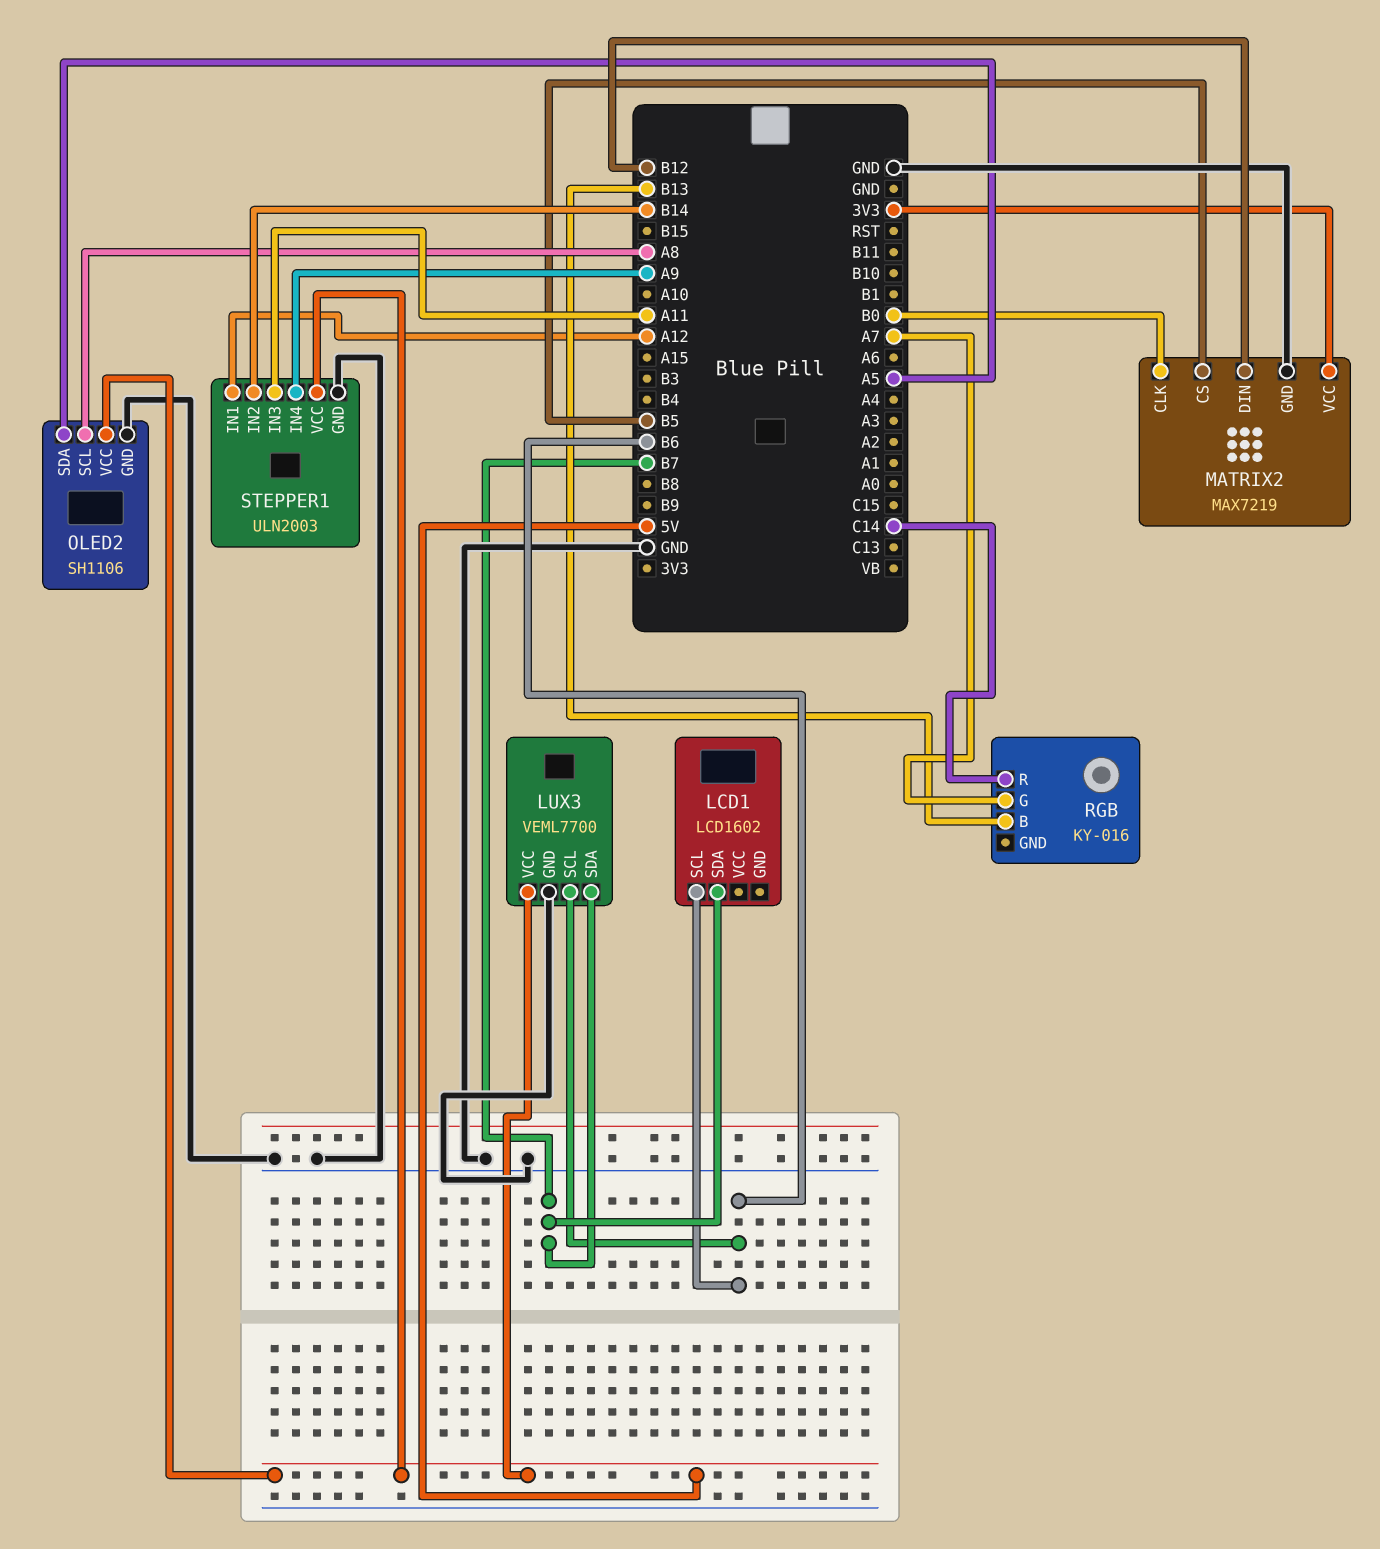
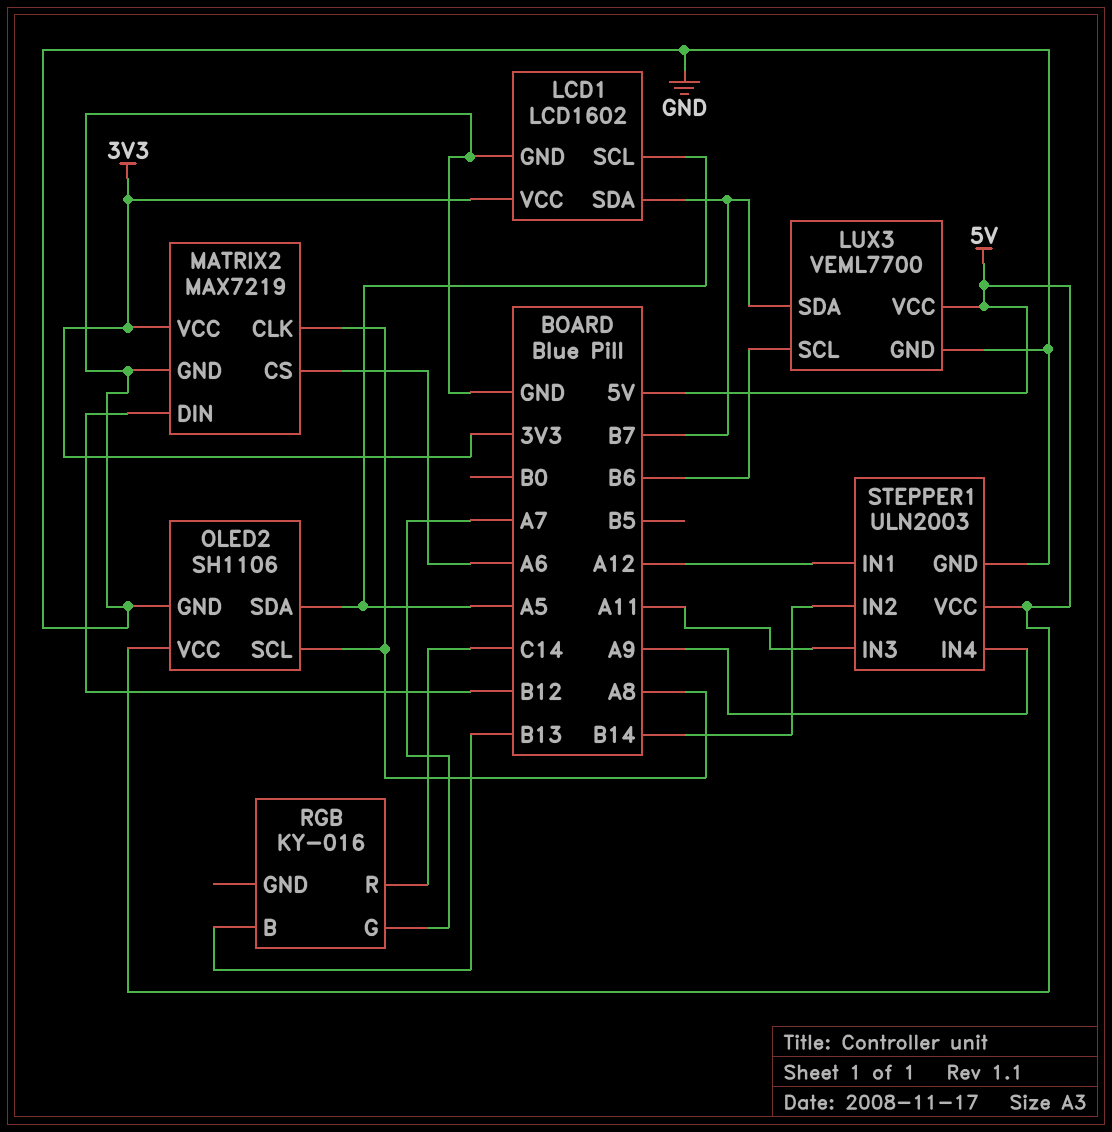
LCD1 pin GND: none -> GND
LCD1 pin SCL: B6 -> A5
LCD1 pin VCC: none -> 3V3
MATRIX2 pin CLK: B0 -> A8
MATRIX2 pin CS: B5 -> A6

